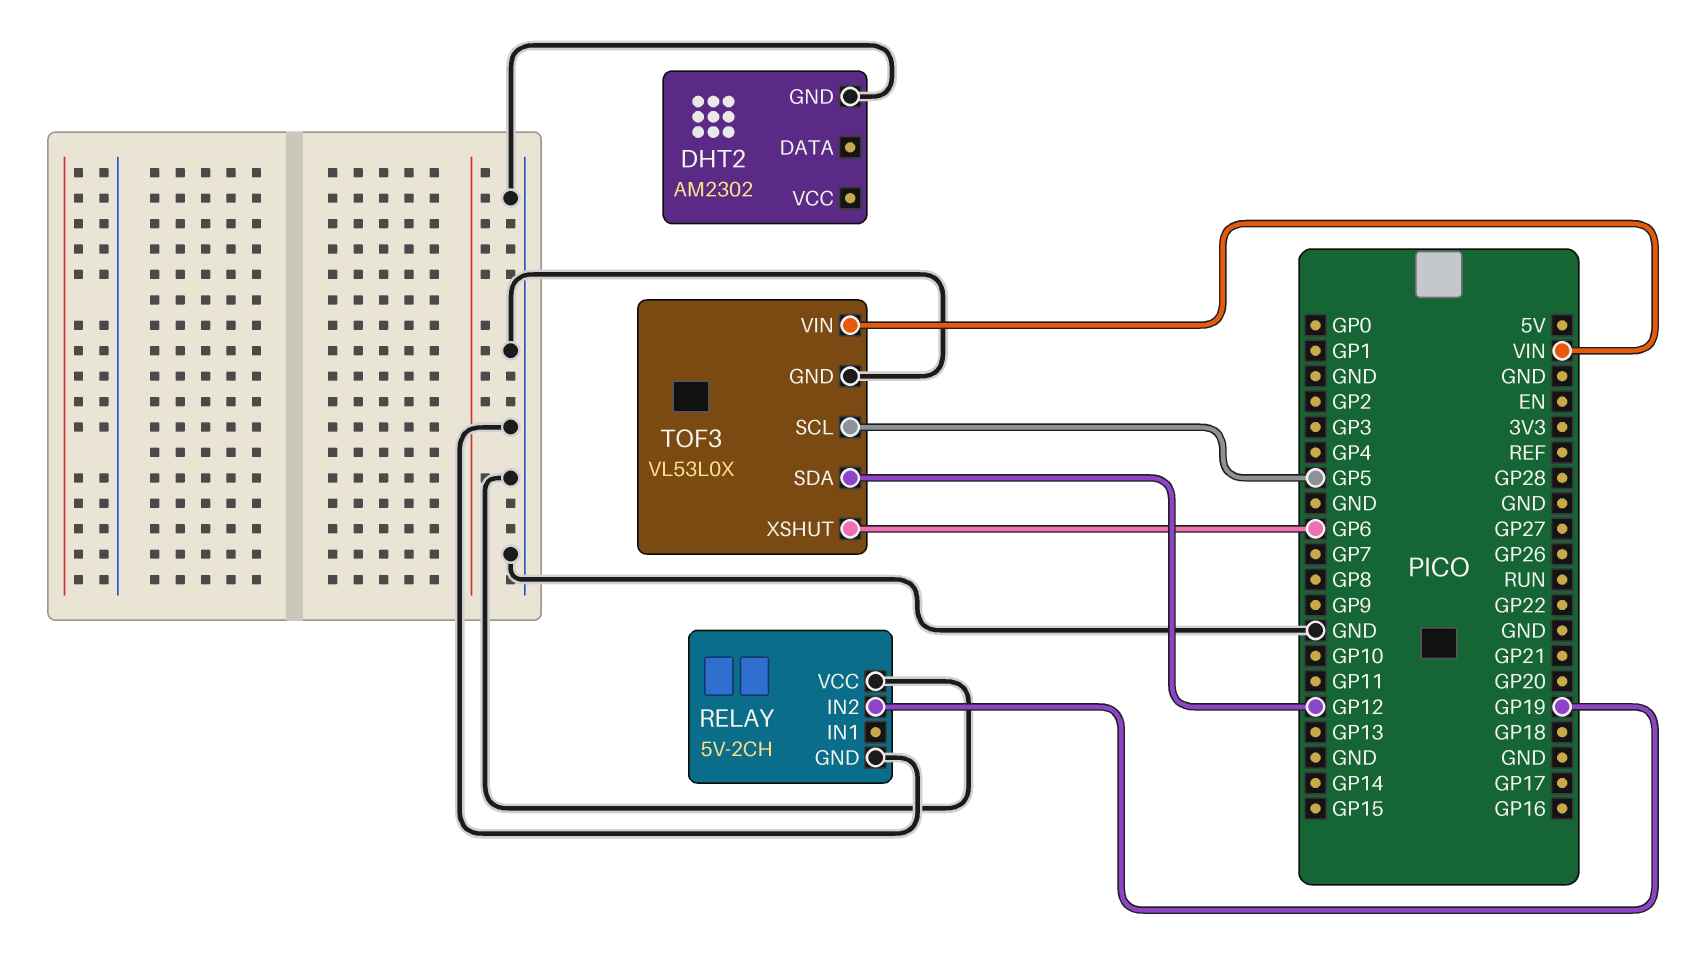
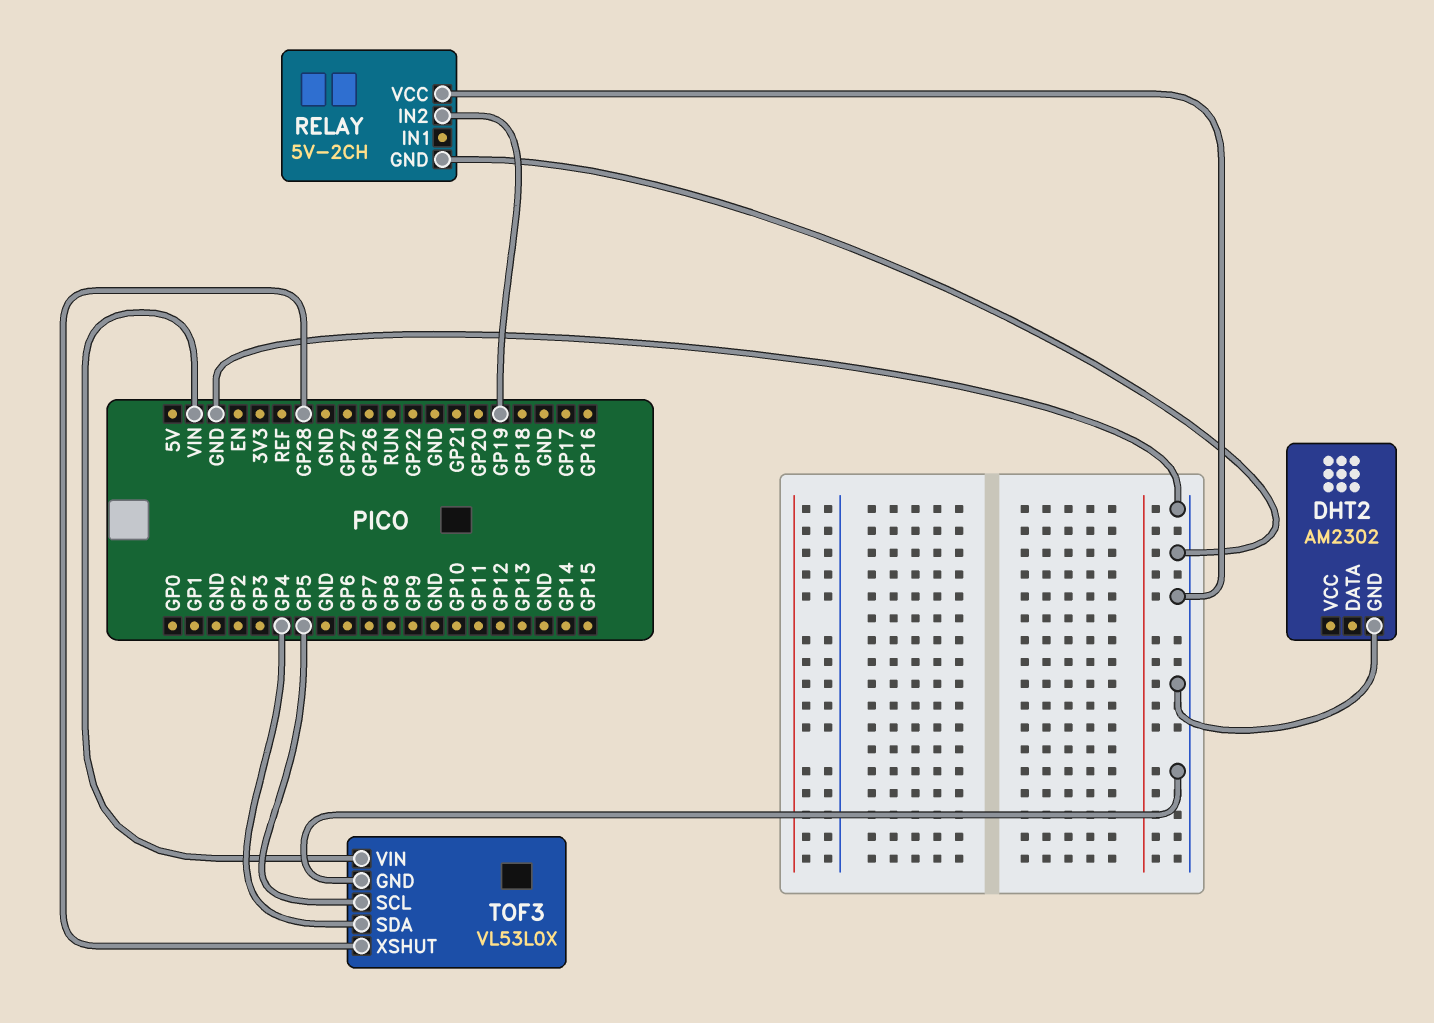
TOF3 pin SDA: GP12 -> GP4
TOF3 pin XSHUT: GP6 -> GP28

